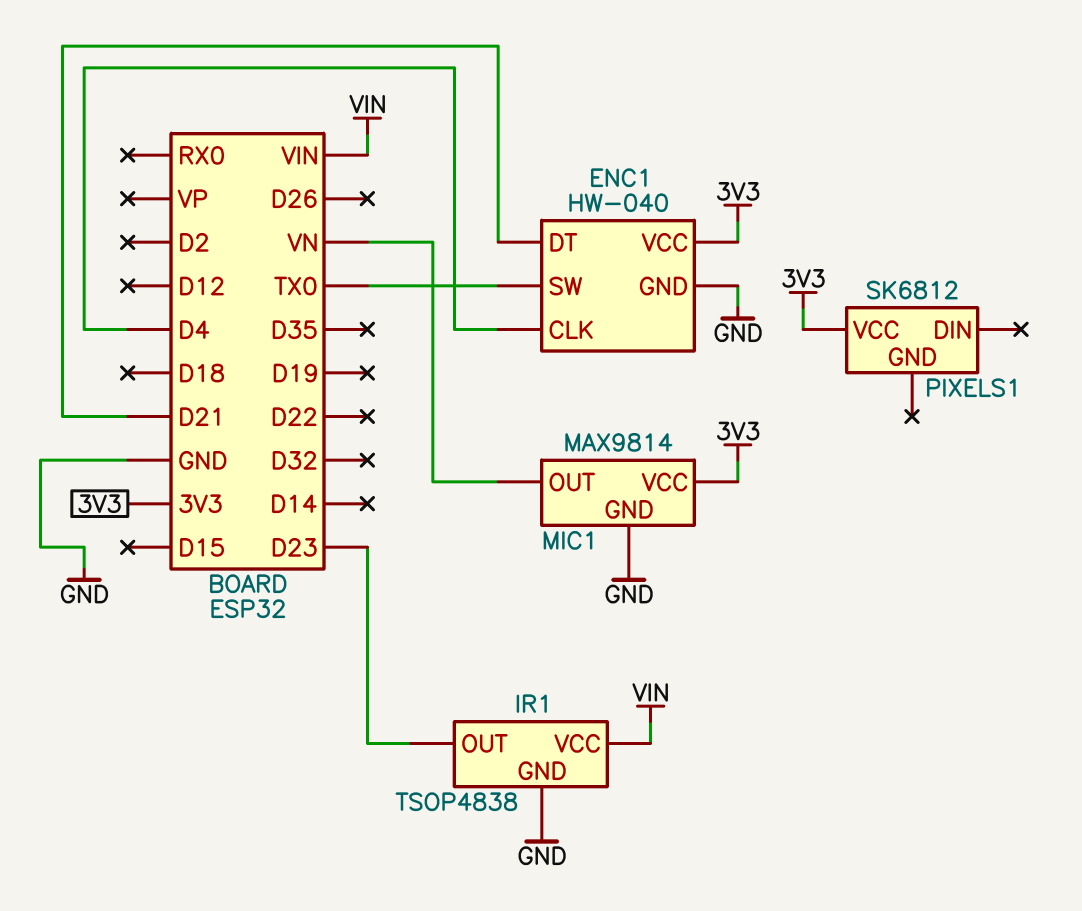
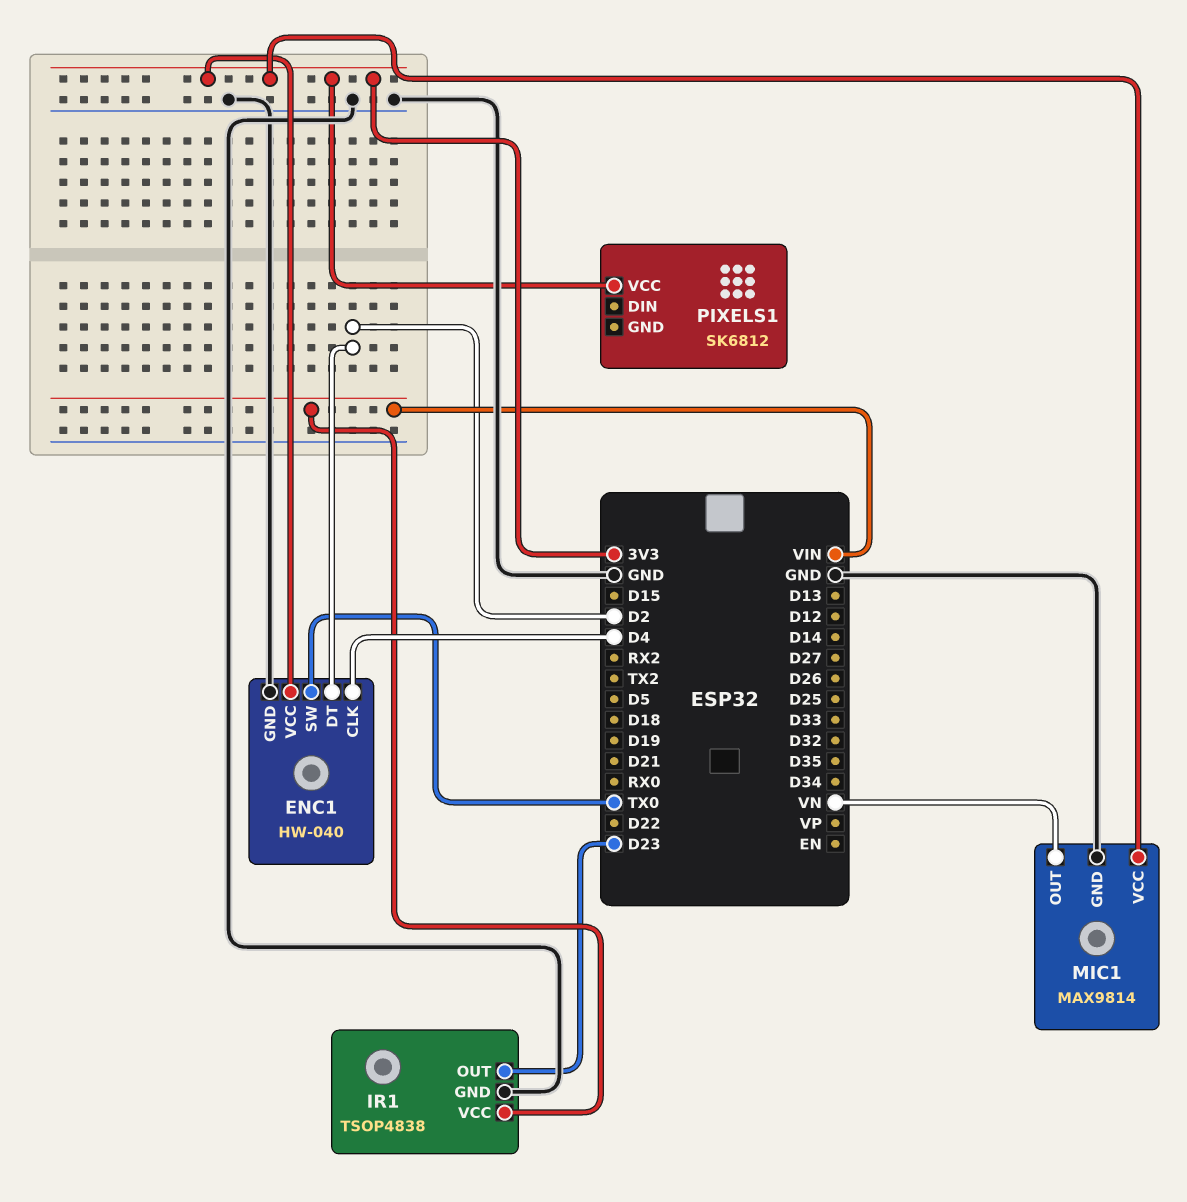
ENC1 pin DT: D21 -> D2

